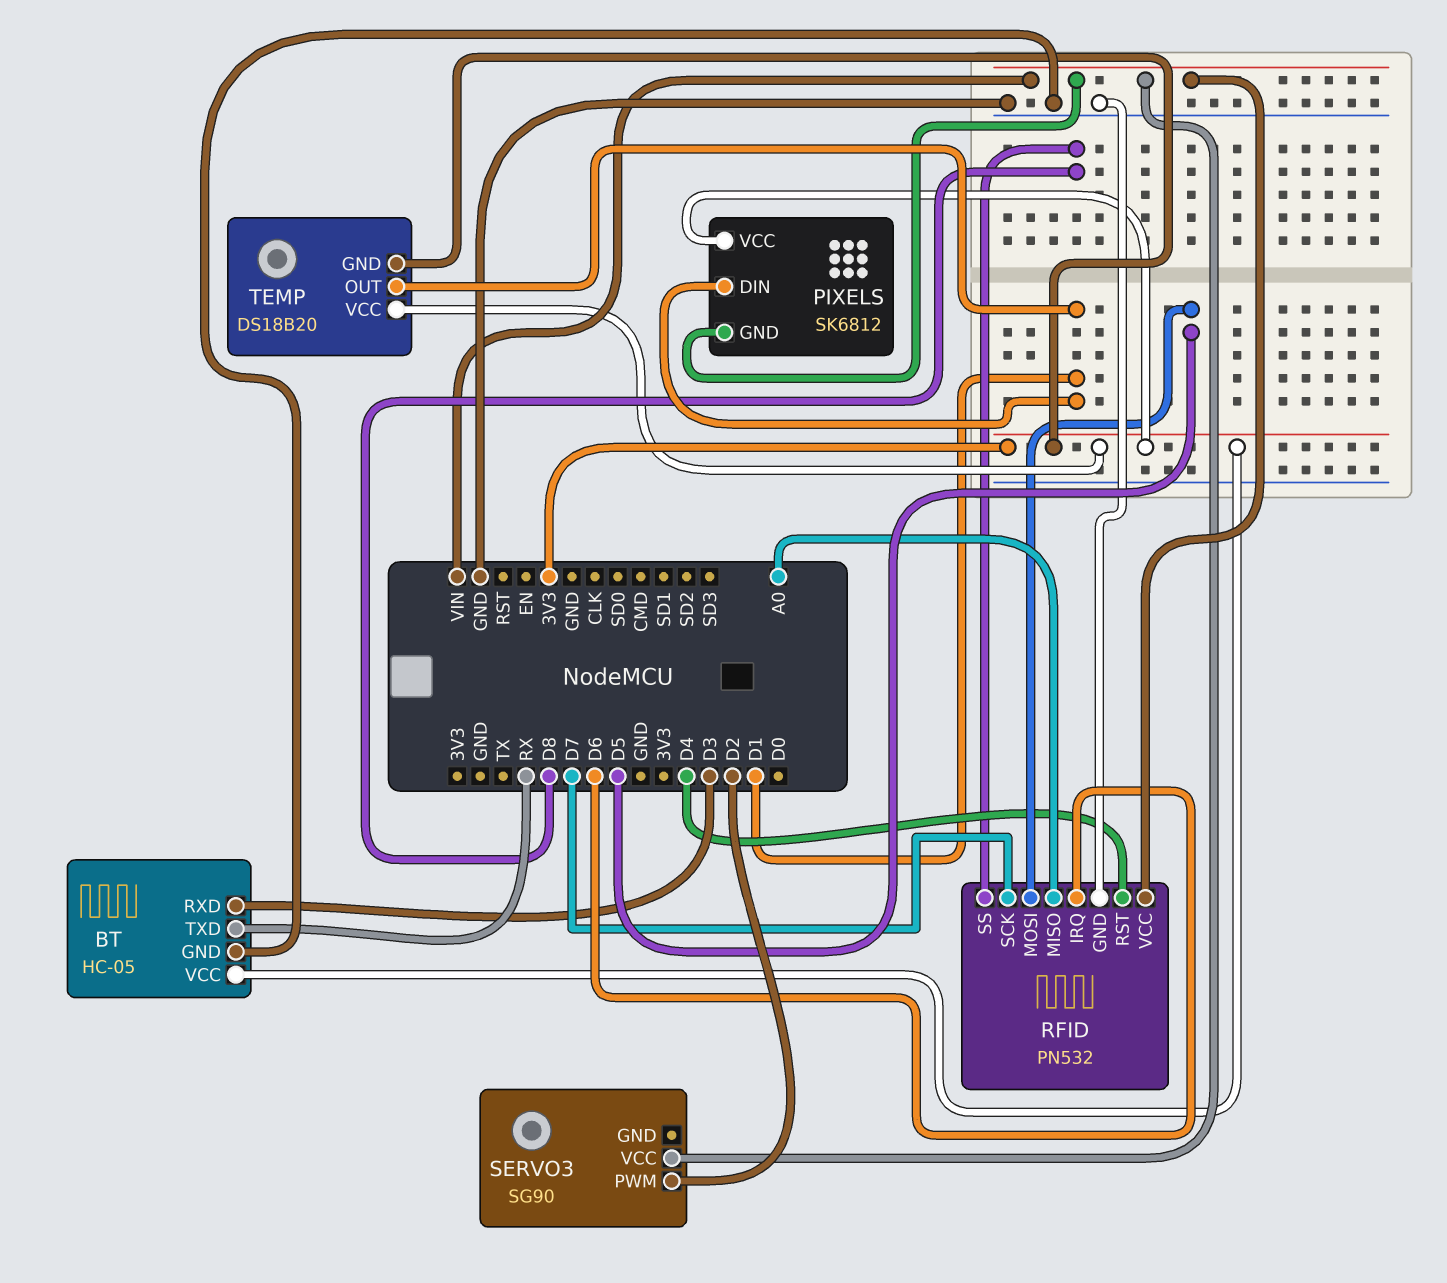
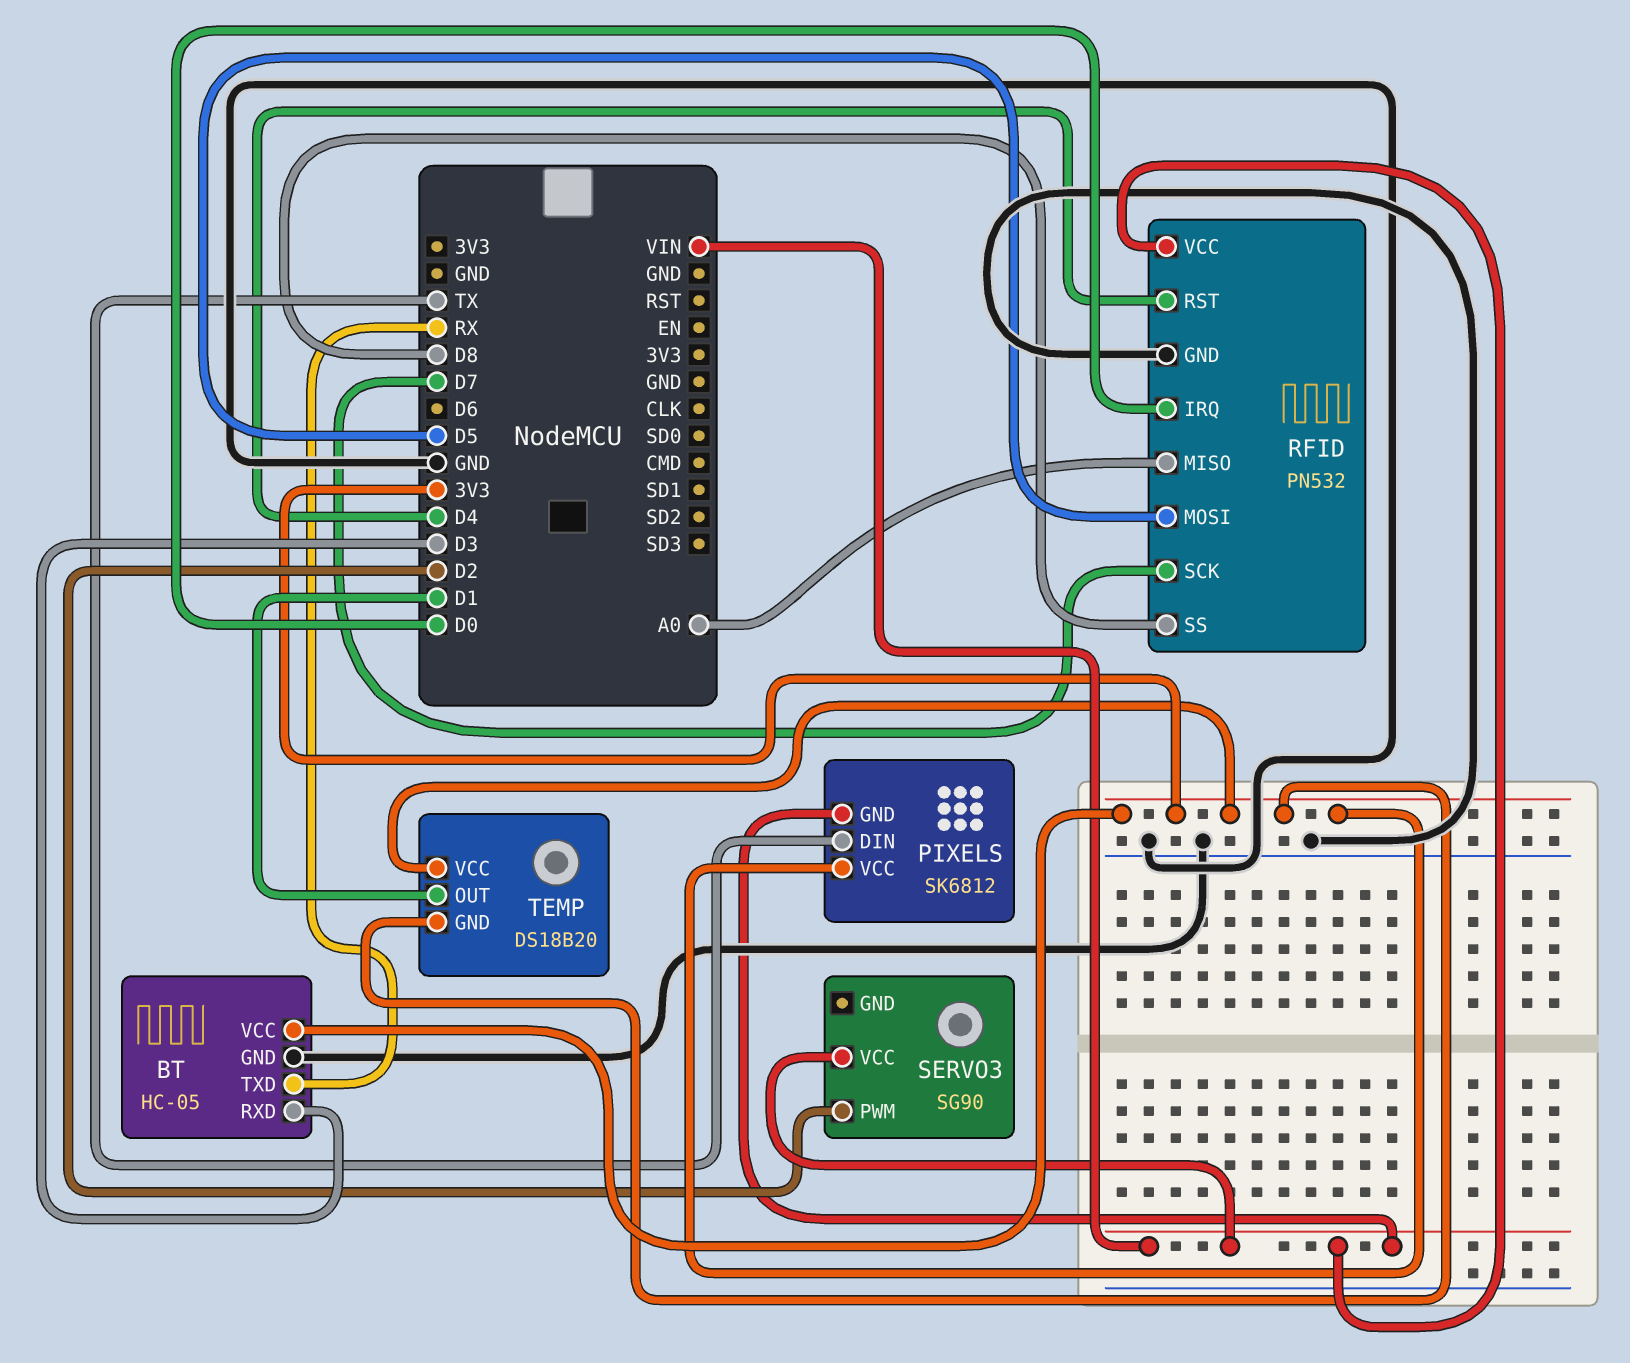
PIXELS pin DIN: D1 -> TX
RFID pin IRQ: D6 -> D0

